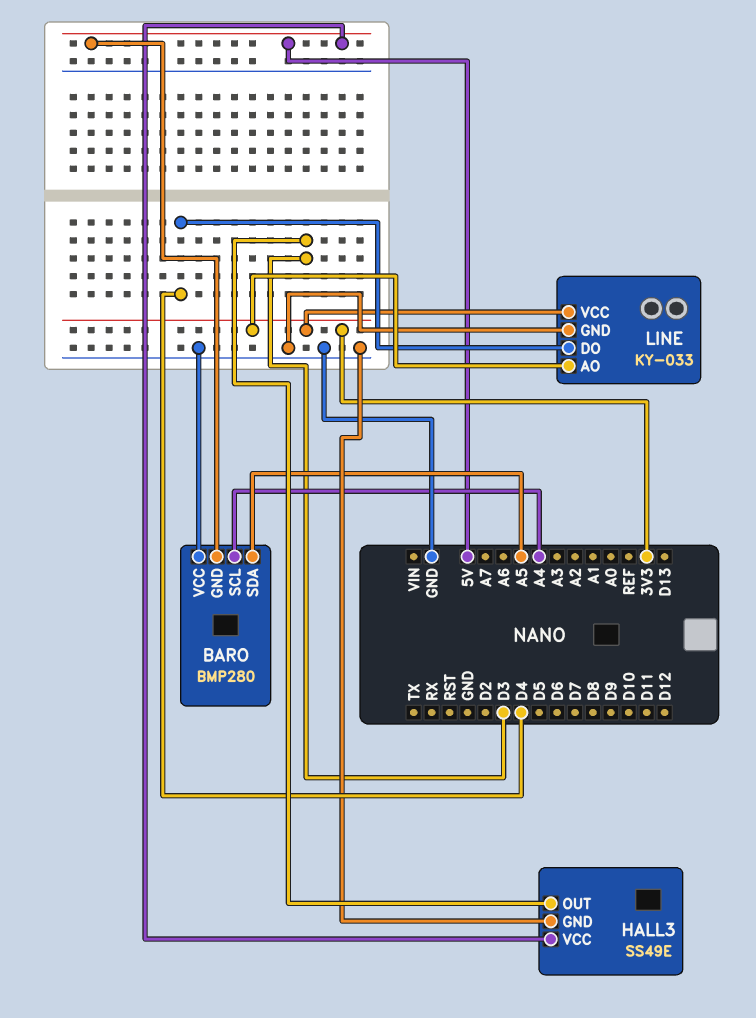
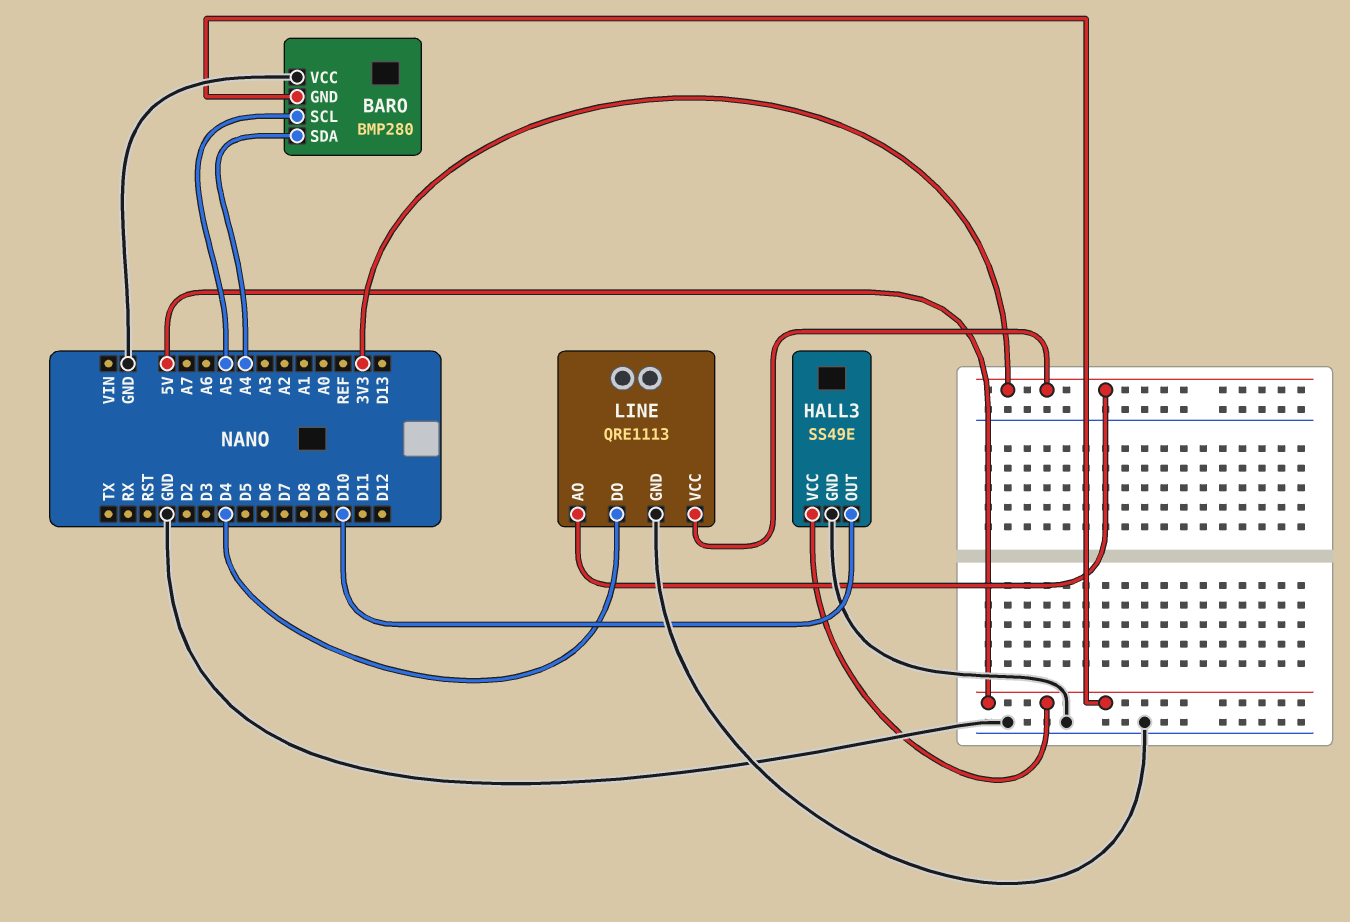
BARO pin SCL: A4 -> A5
BARO pin SDA: A5 -> A4
HALL3 pin OUT: D3 -> D10
LINE: KY-033 -> QRE1113

